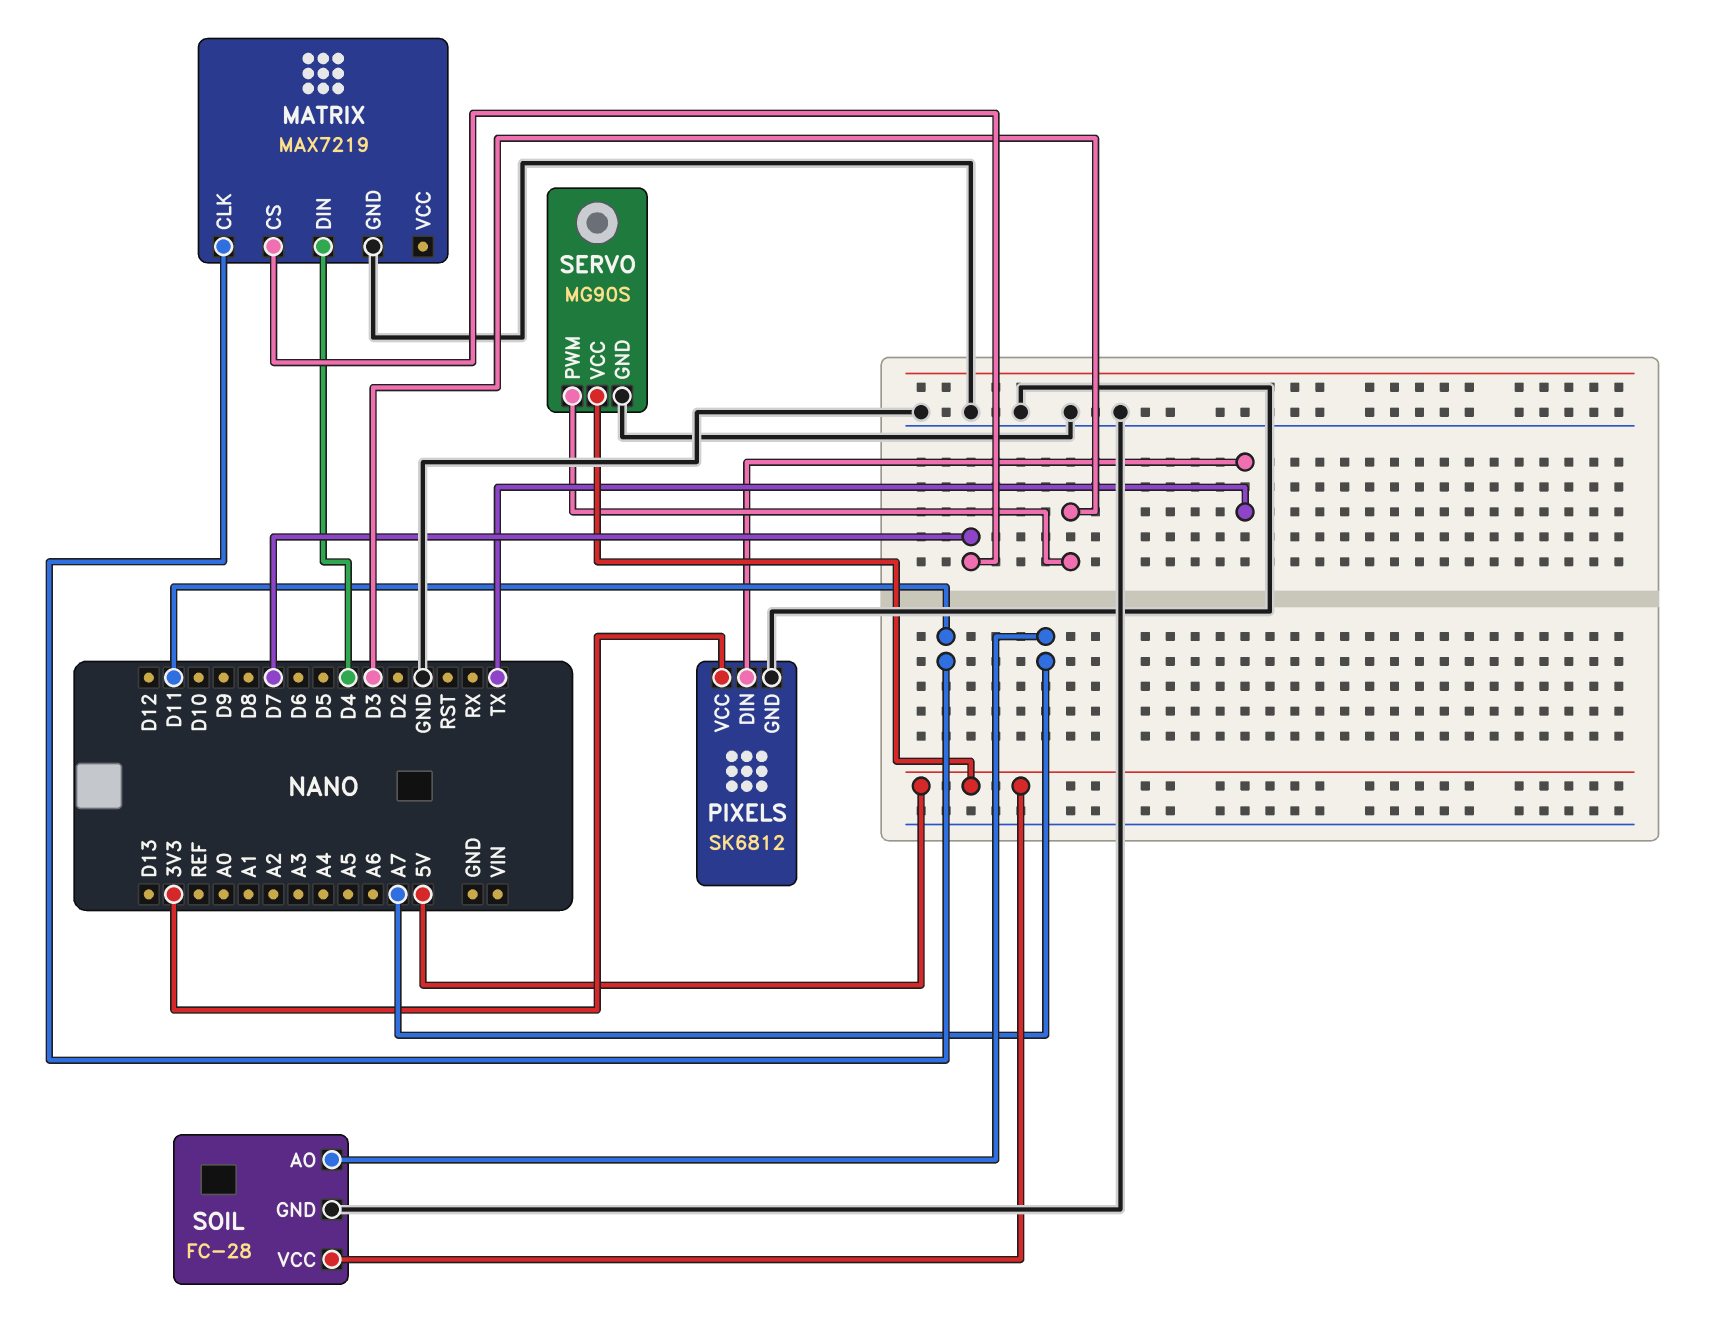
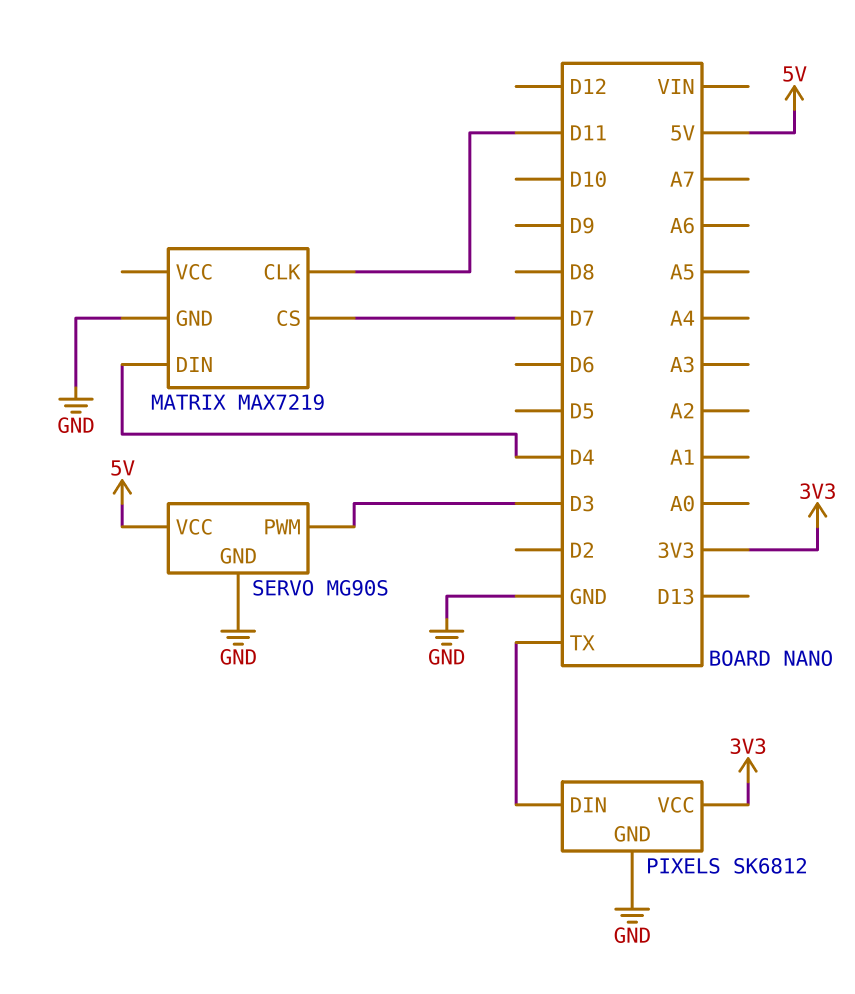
SOIL: FC-28 -> none
SOIL pin AO: A7 -> none
SOIL pin GND: GND -> none
SOIL pin VCC: 5V -> none

